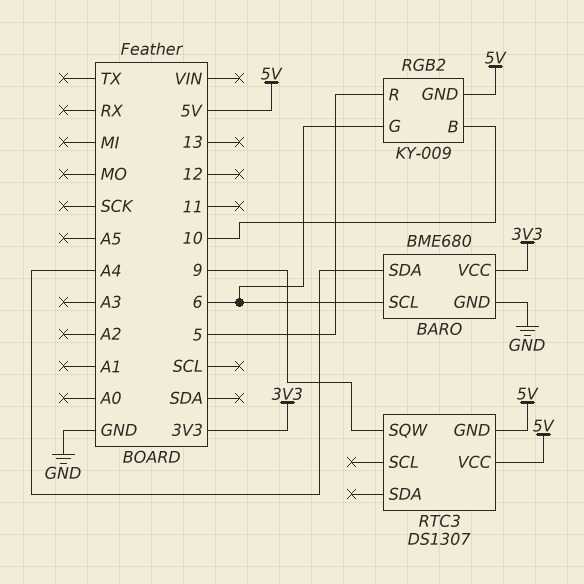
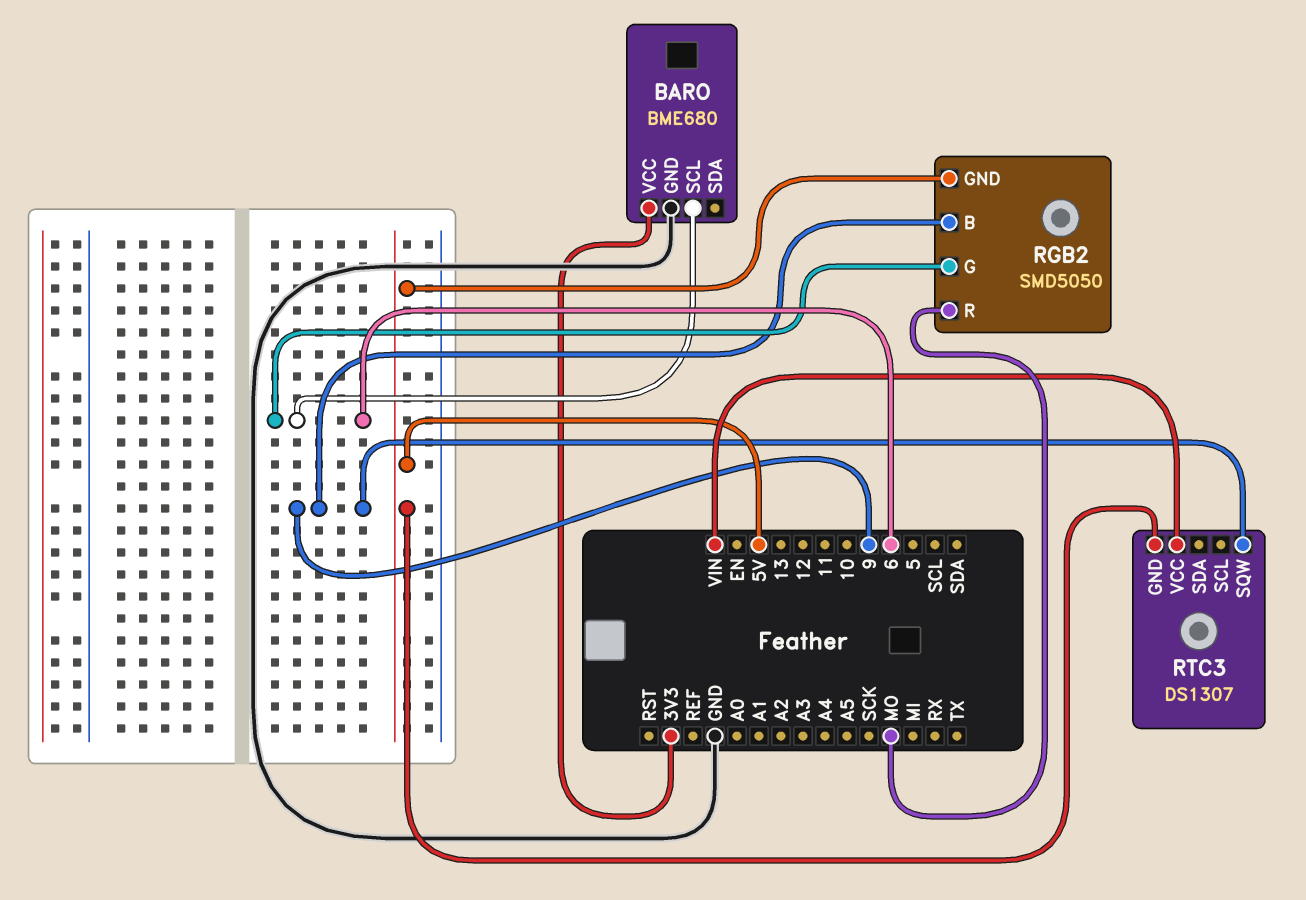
BARO pin SDA: A4 -> none
RGB2: KY-009 -> SMD5050
RGB2 pin B: 10 -> 9
RGB2 pin R: 5 -> MO
RTC3 pin VCC: 5V -> VIN

